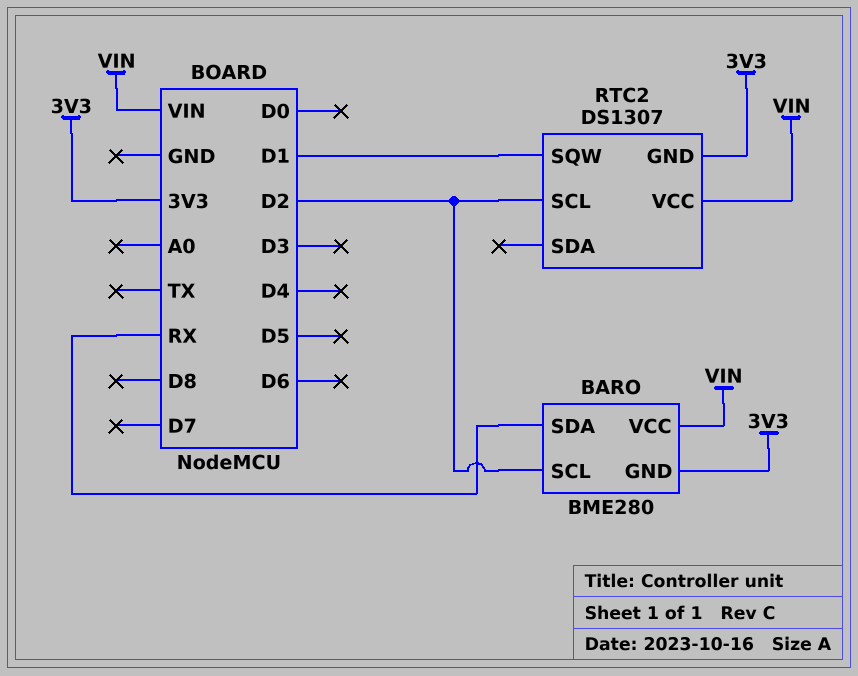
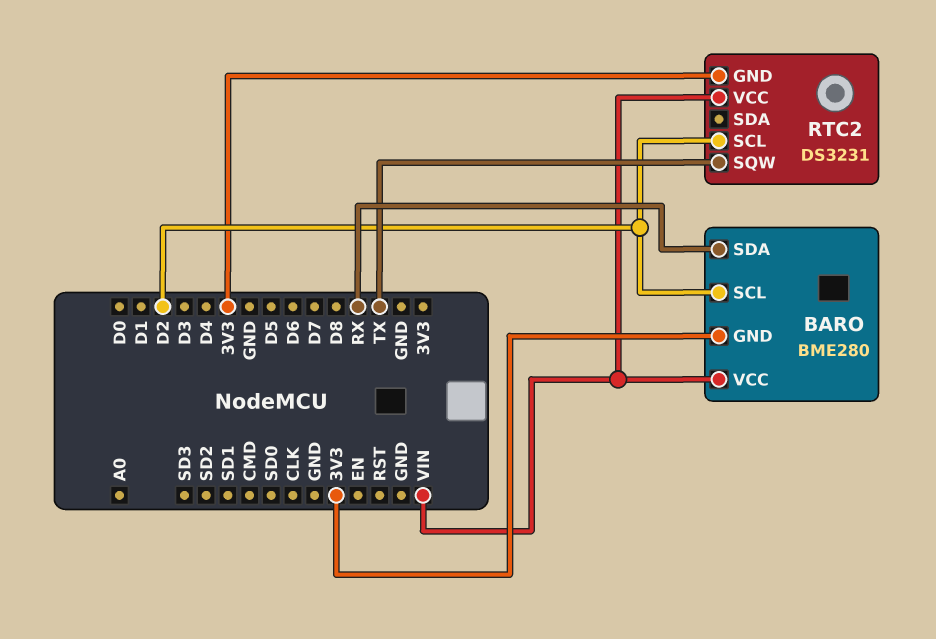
RTC2: DS1307 -> DS3231
RTC2 pin SQW: D1 -> TX

